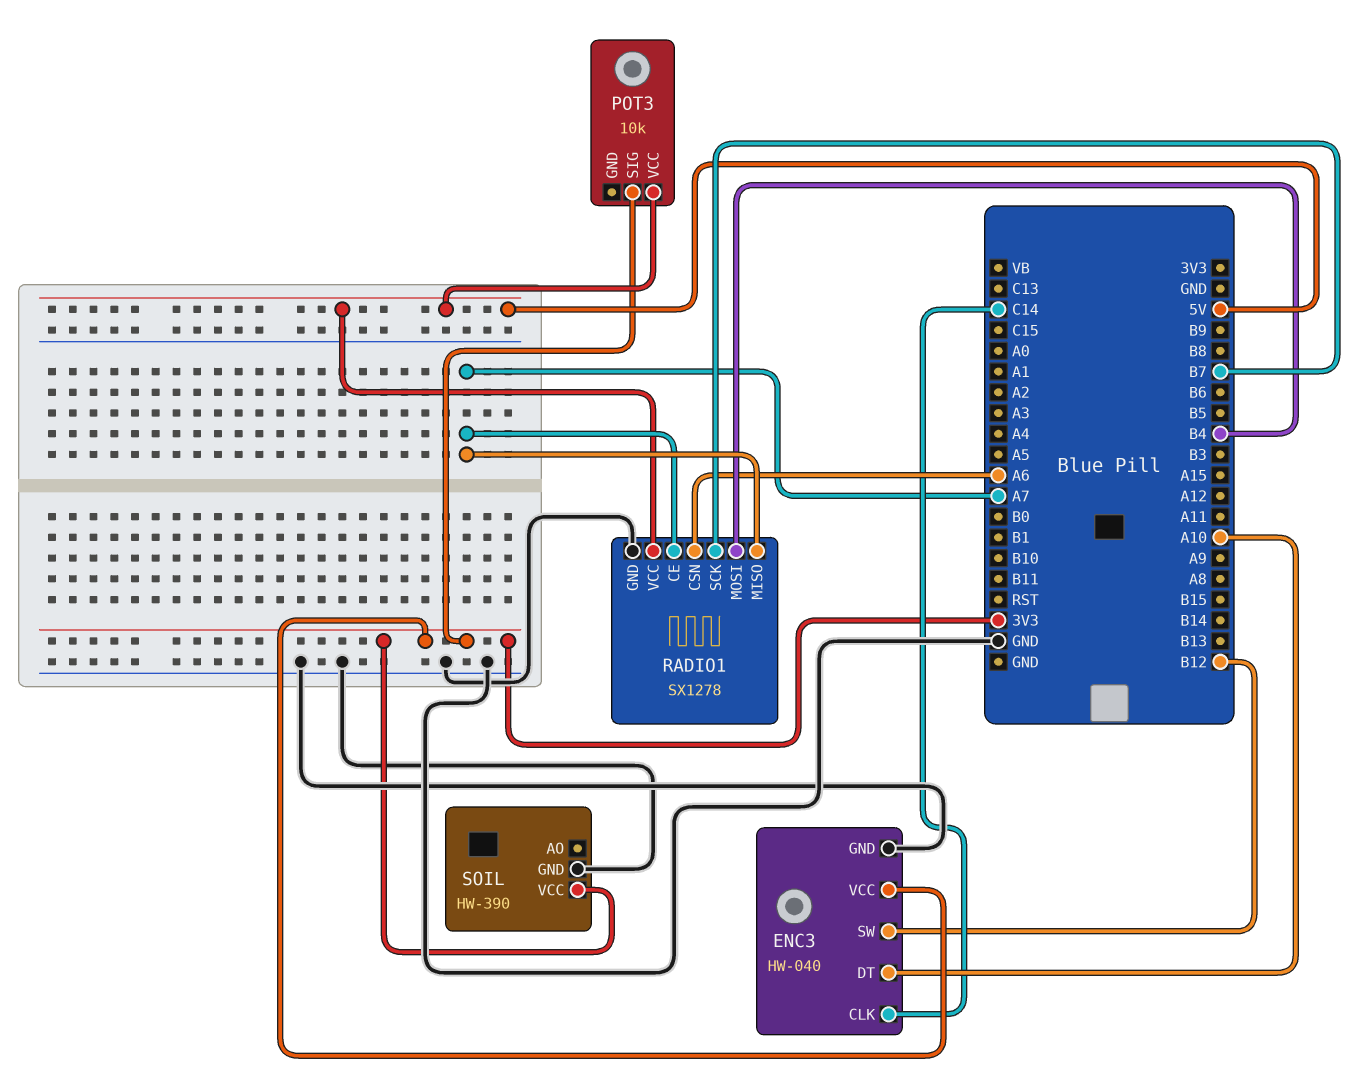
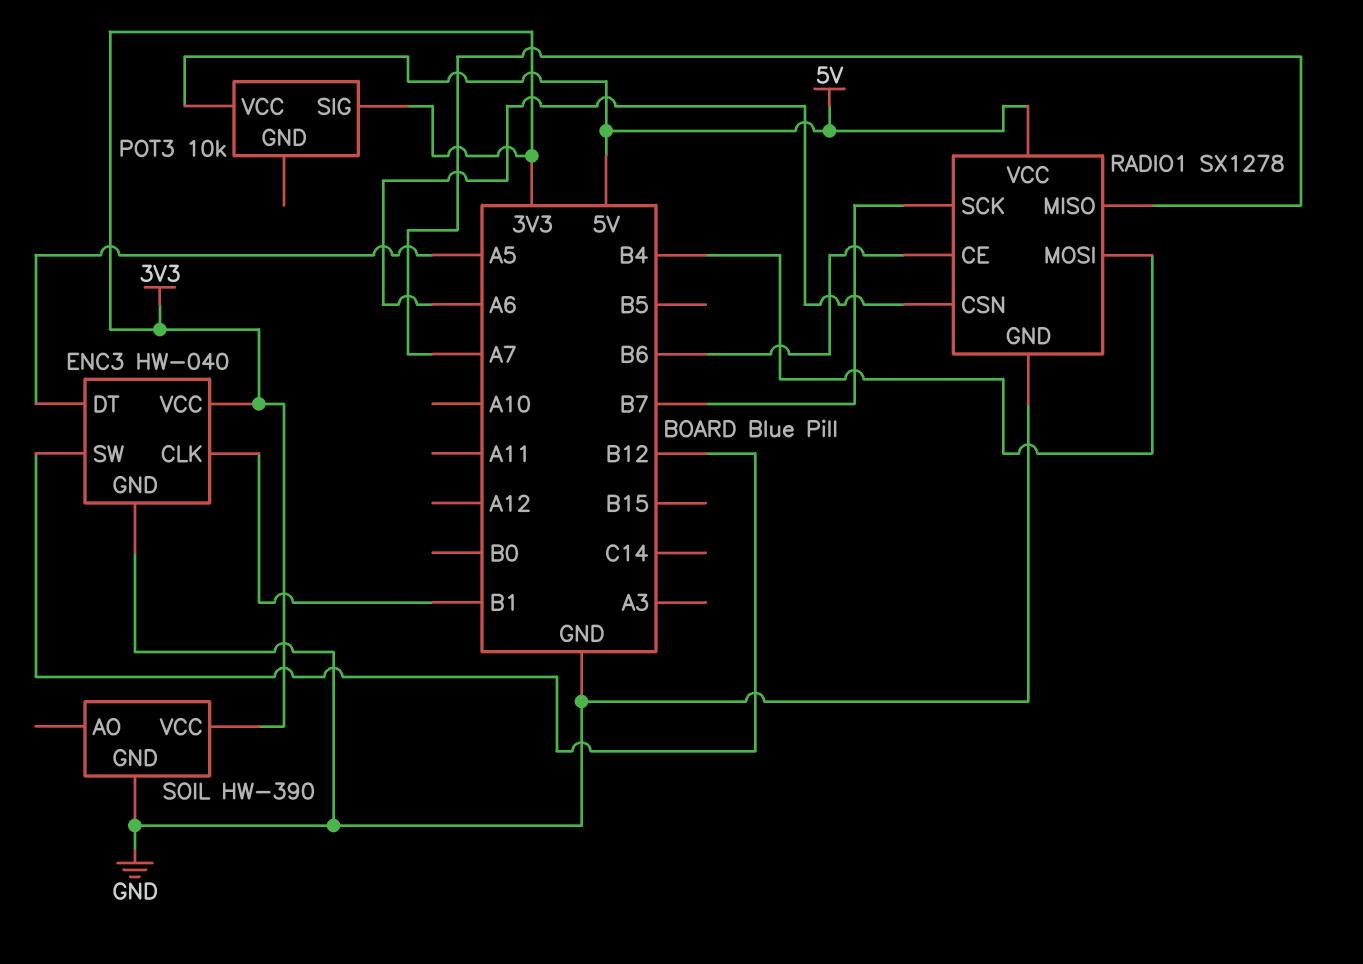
ENC3 pin CLK: C14 -> B1
ENC3 pin DT: A10 -> A5
RADIO1 pin CE: A7 -> B6

